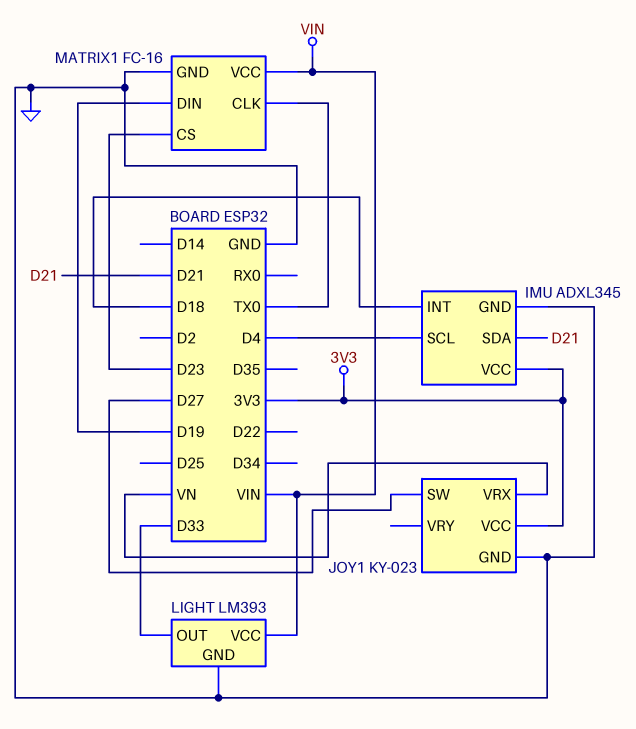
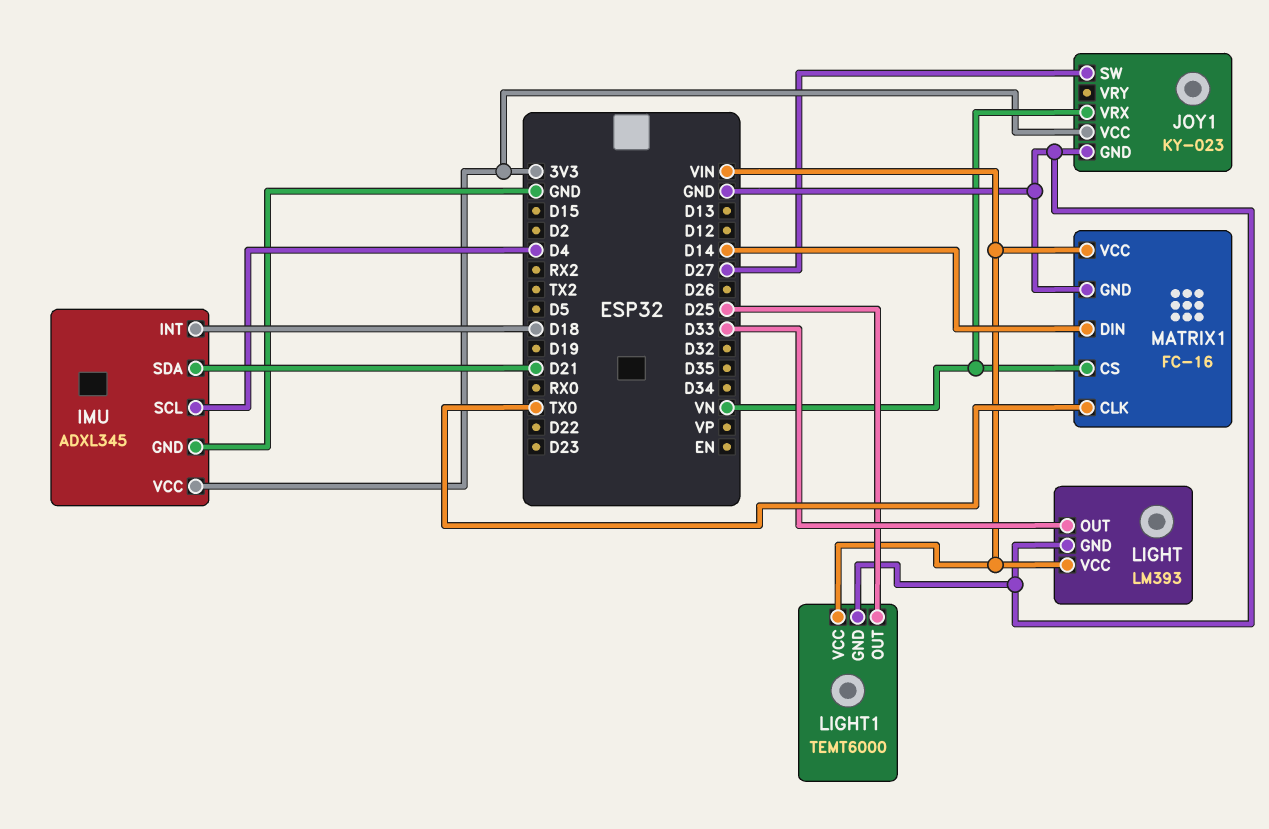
LIGHT1: none -> TEMT6000
LIGHT1 pin GND: none -> GND
LIGHT1 pin OUT: none -> D25
LIGHT1 pin VCC: none -> VIN
MATRIX1 pin CS: D23 -> VN
MATRIX1 pin DIN: D19 -> D14

